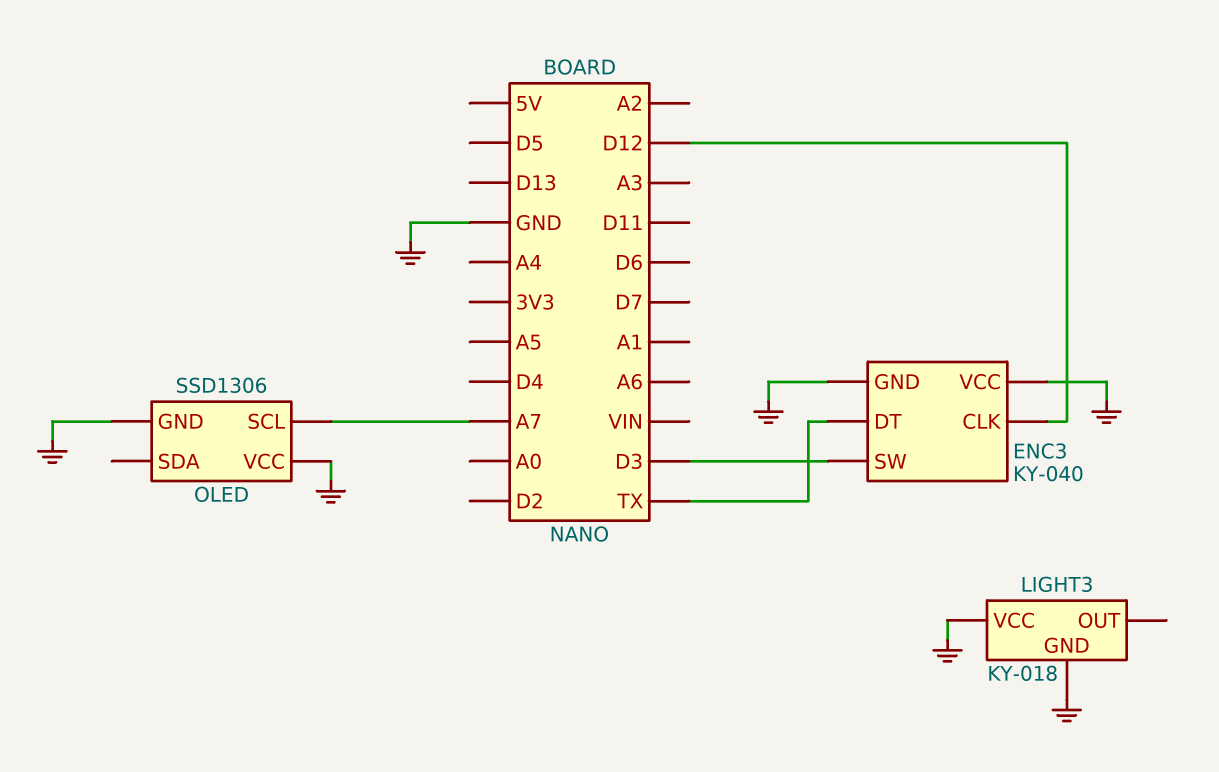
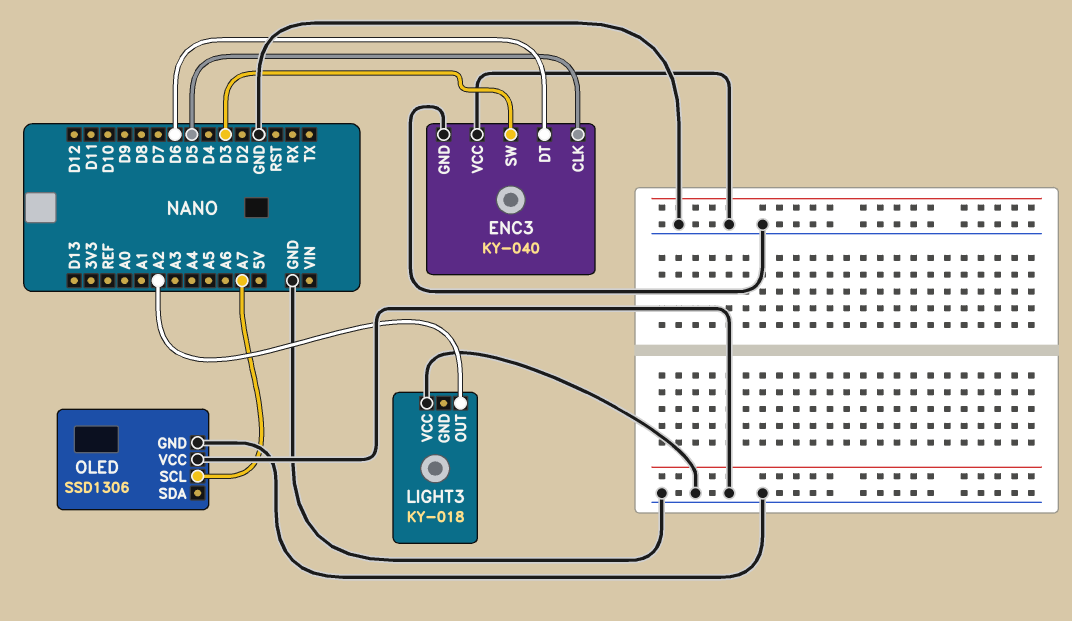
ENC3 pin CLK: D12 -> D5
ENC3 pin DT: TX -> D6
LIGHT3 pin GND: GND -> none
LIGHT3 pin OUT: none -> A2

